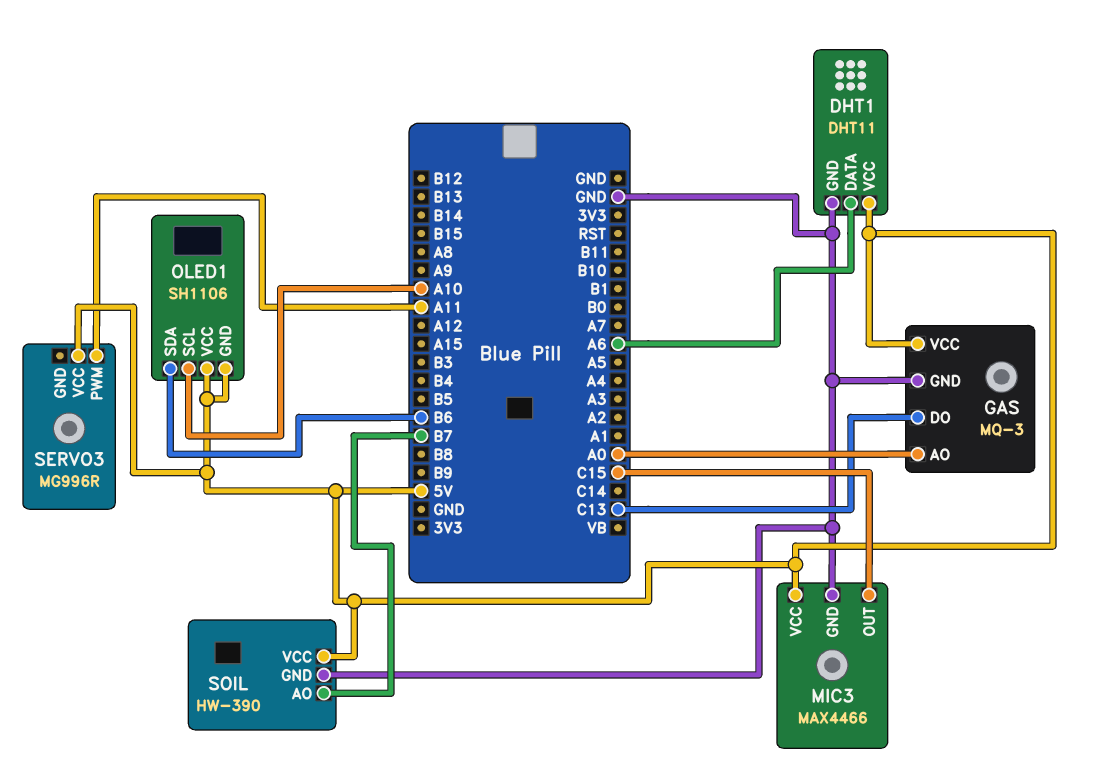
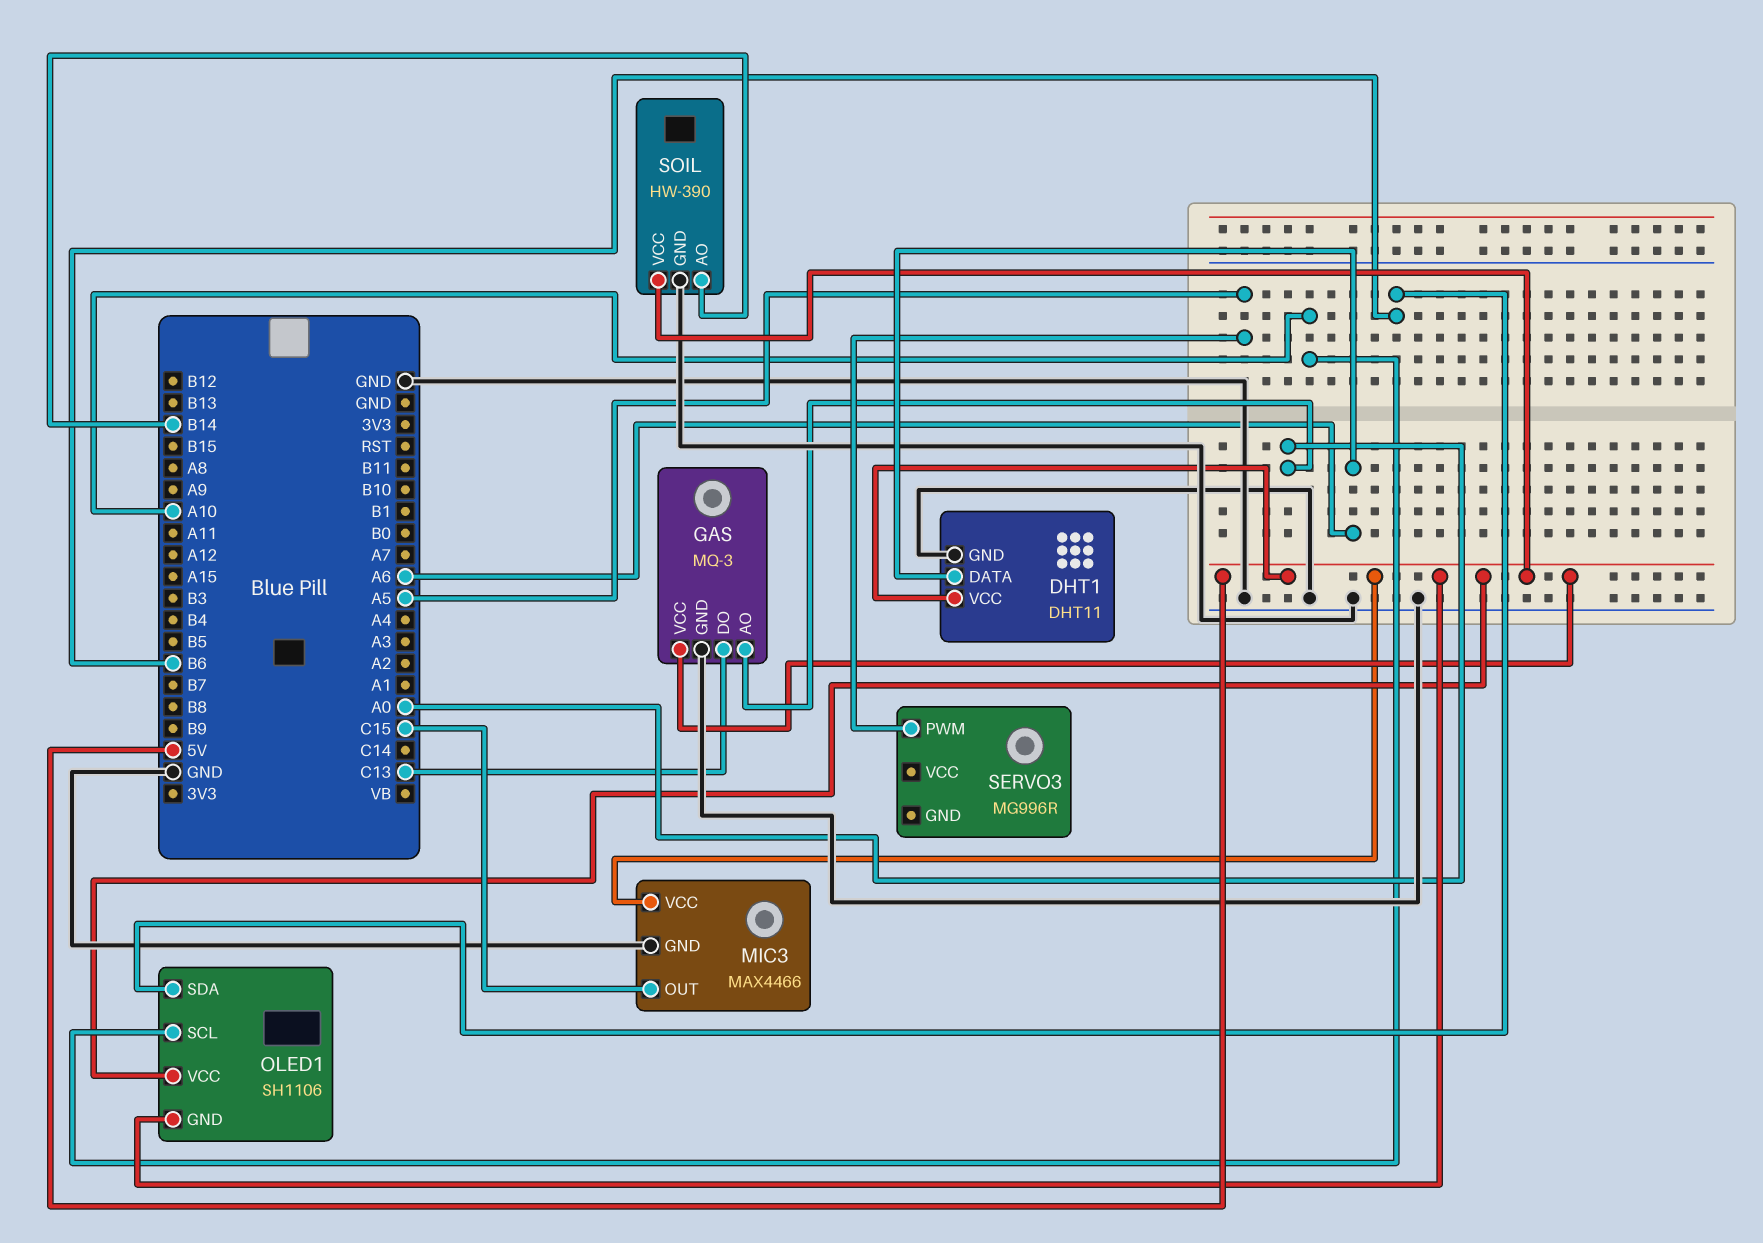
SERVO3 pin PWM: A11 -> A5
SERVO3 pin VCC: 5V -> none
SOIL pin AO: B7 -> B14

